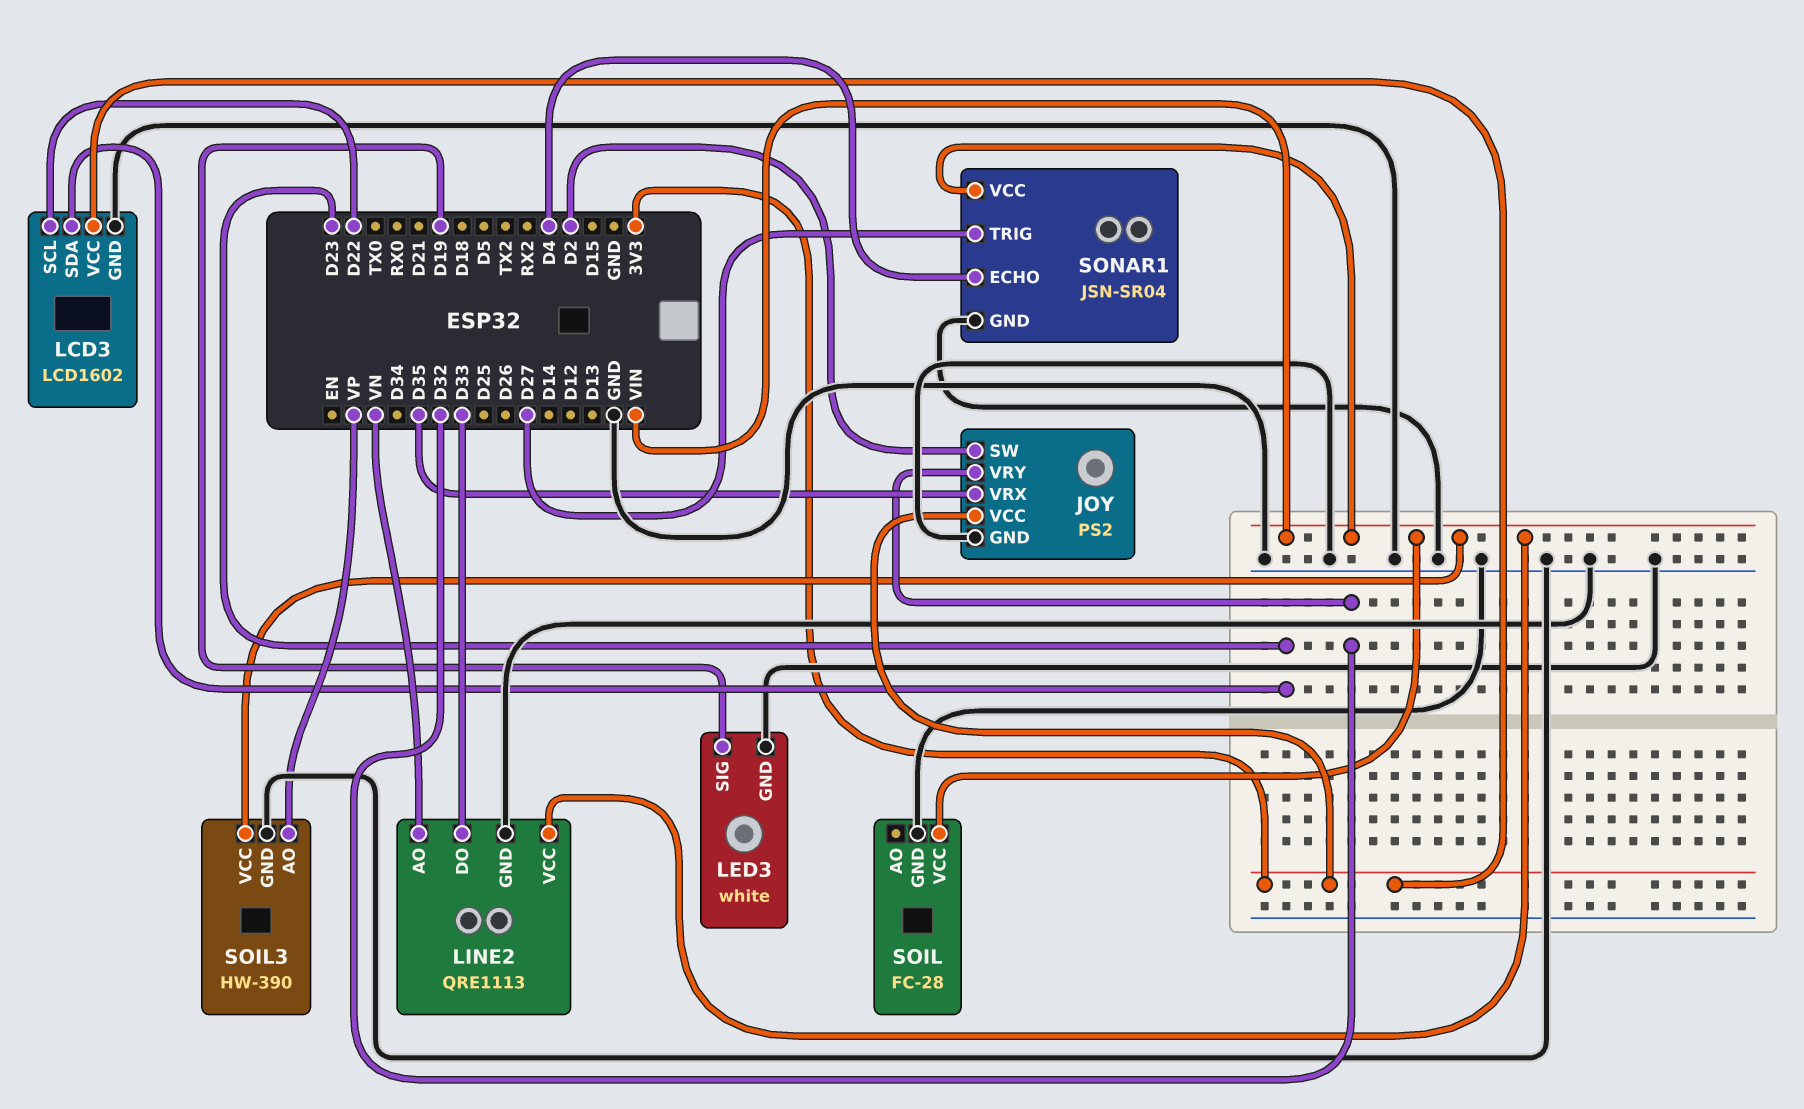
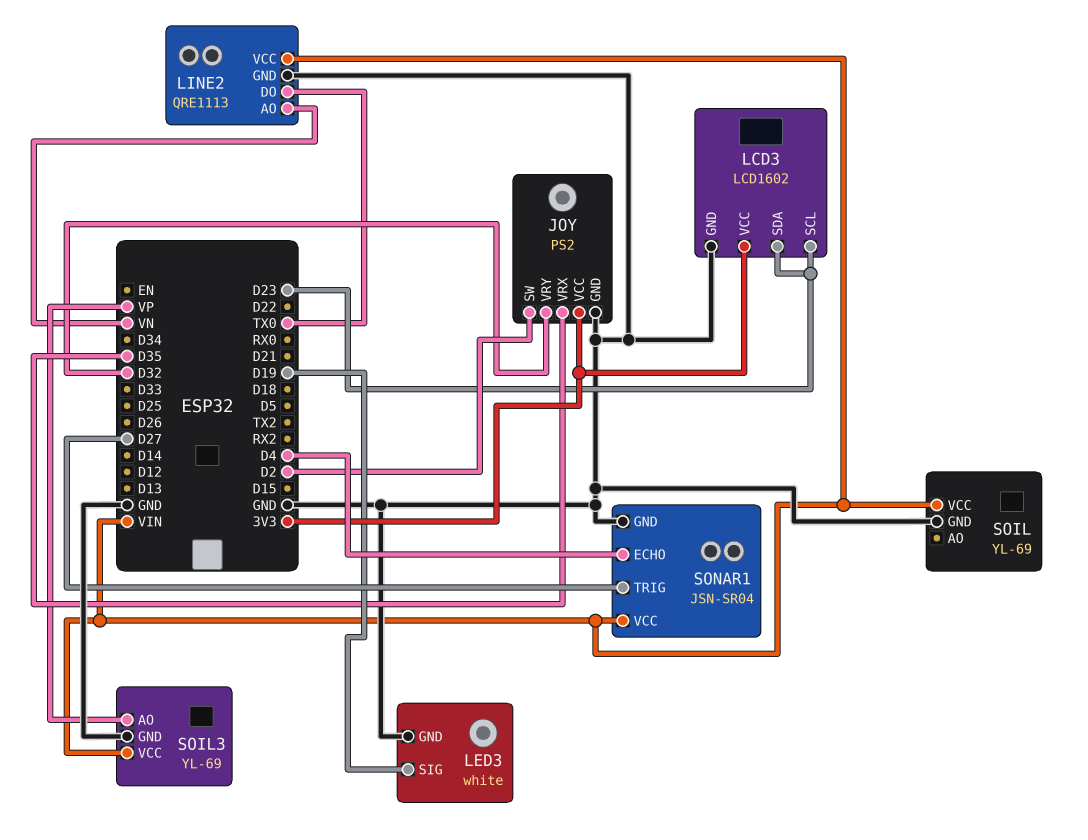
LCD3 pin SCL: D22 -> D23
LINE2 pin DO: D33 -> TX0
SOIL: FC-28 -> YL-69
SOIL3: HW-390 -> YL-69

